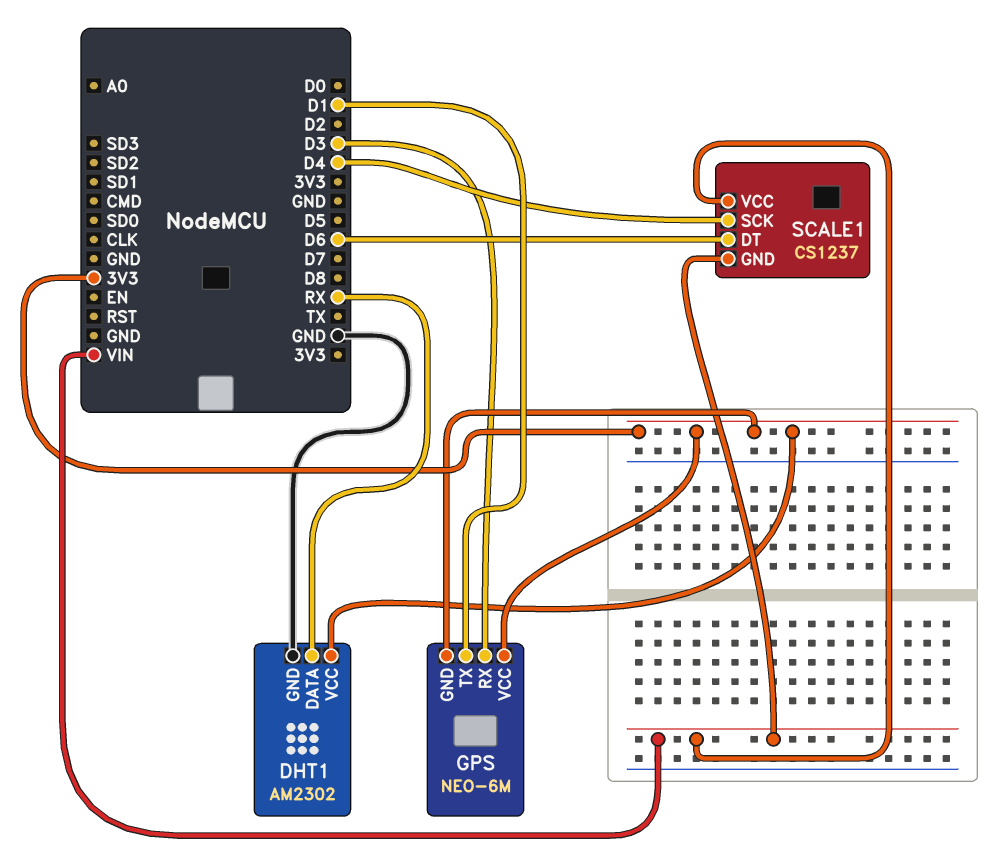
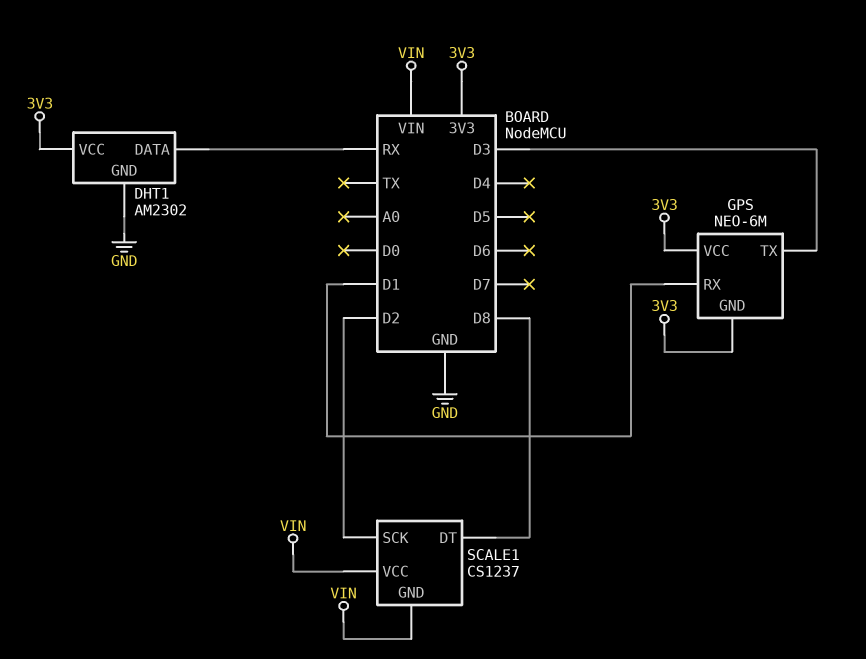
GPS pin RX: D3 -> D1
GPS pin TX: D1 -> D3
SCALE1 pin DT: D6 -> D8
SCALE1 pin SCK: D4 -> D2

